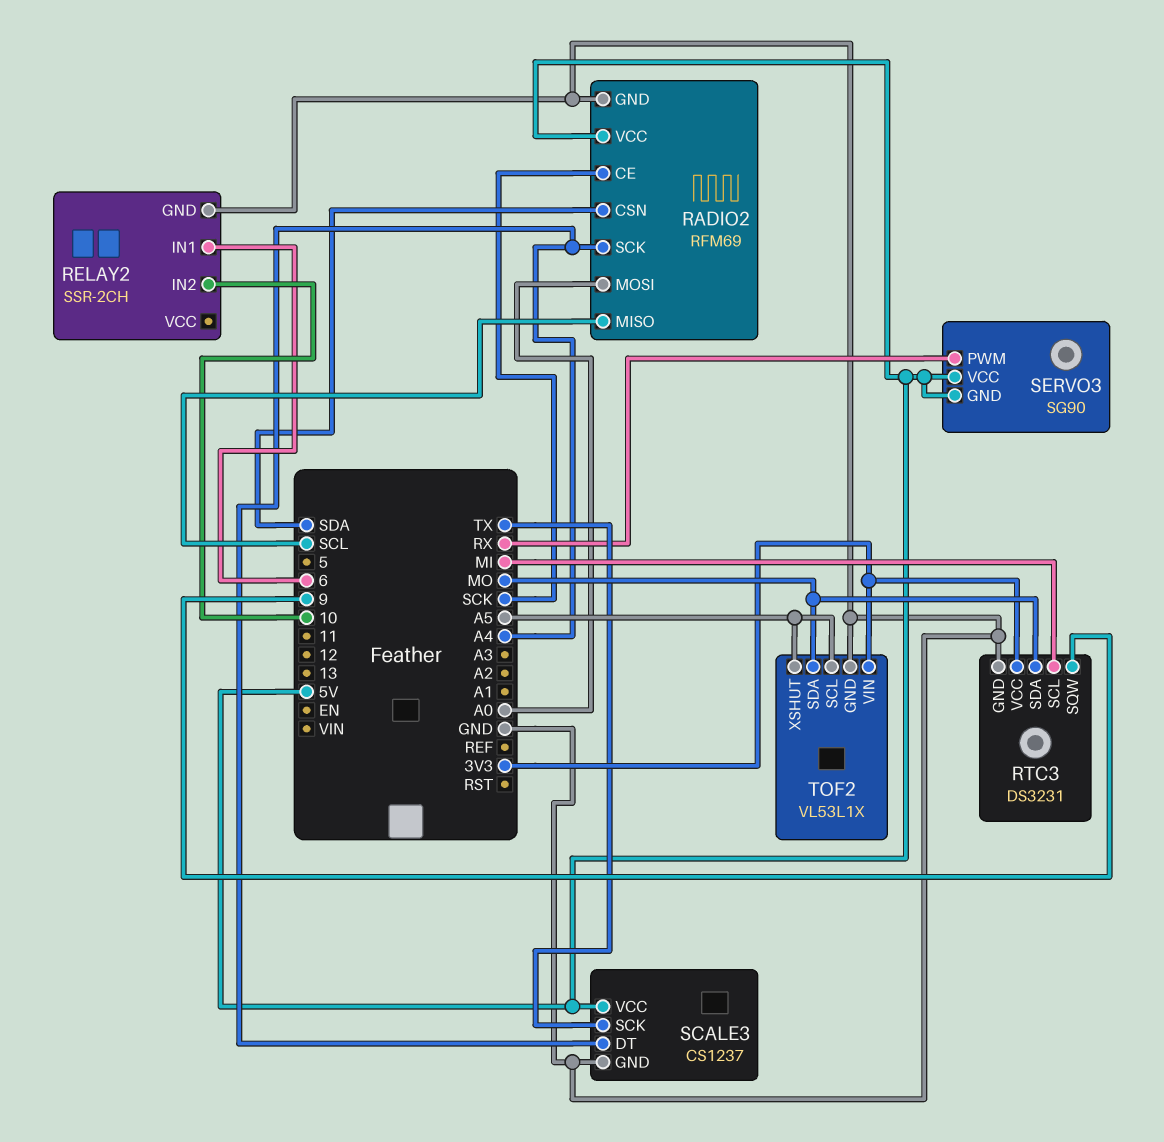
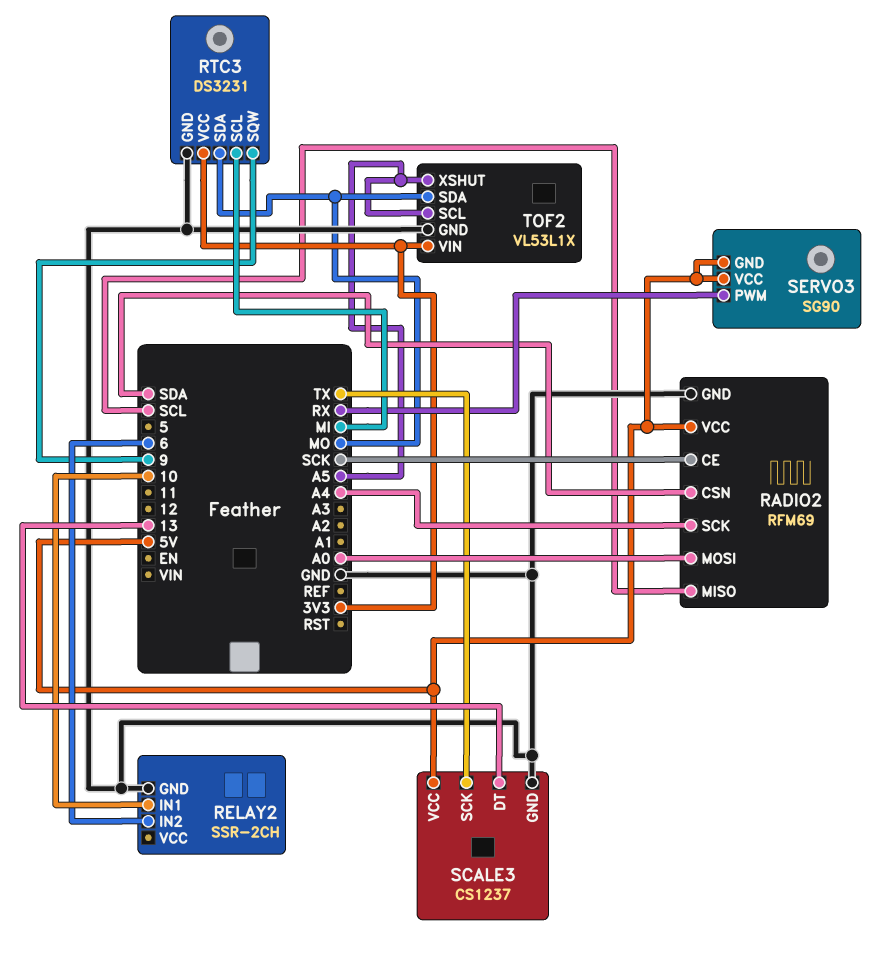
RELAY2 pin IN1: 6 -> 10
RELAY2 pin IN2: 10 -> 6
SCALE3 pin DT: A4 -> 13

